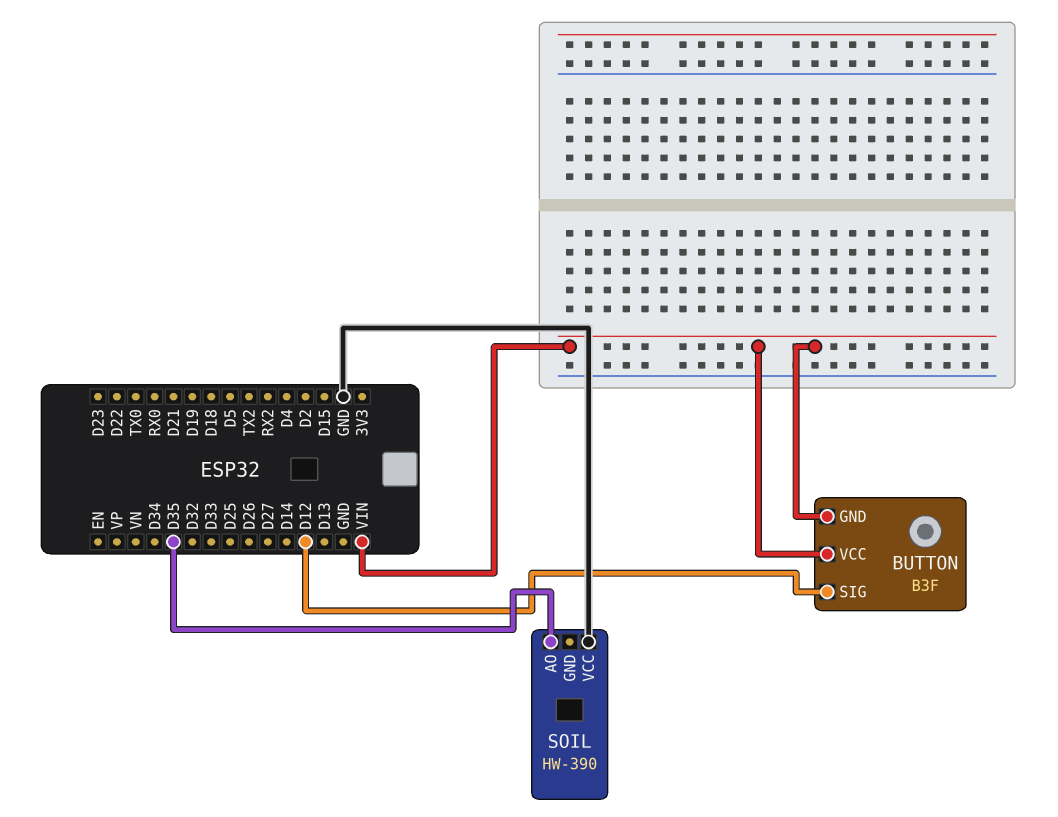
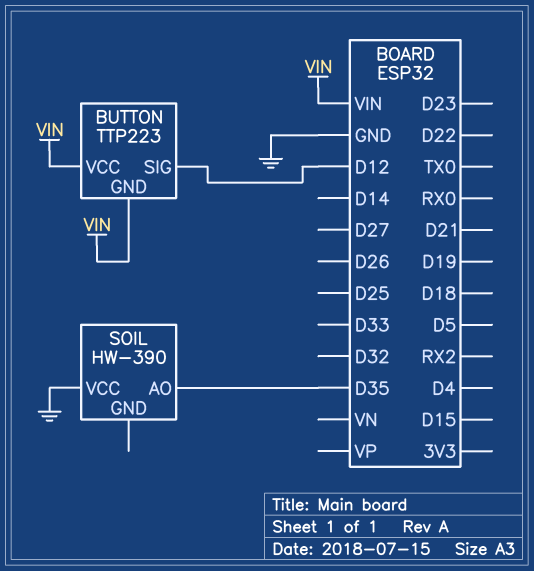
BUTTON: B3F -> TTP223

